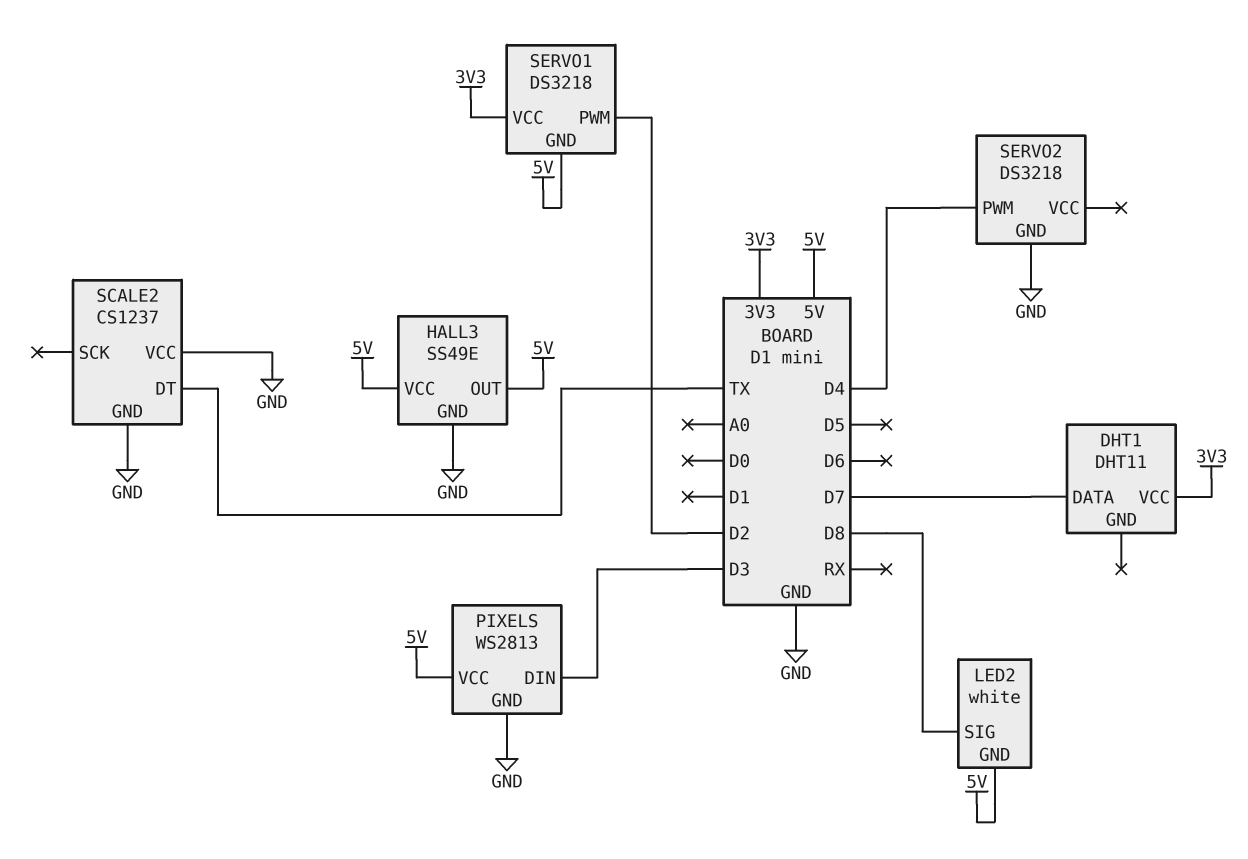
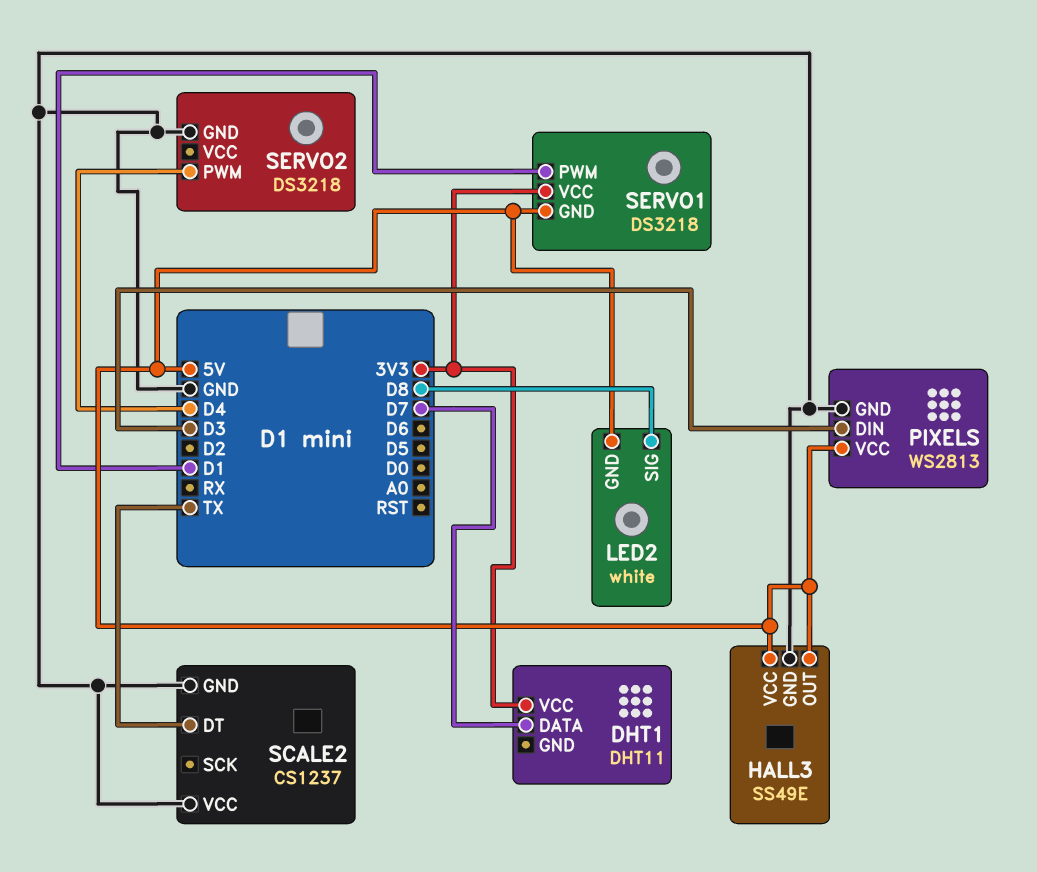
SERVO1 pin PWM: D2 -> D1

